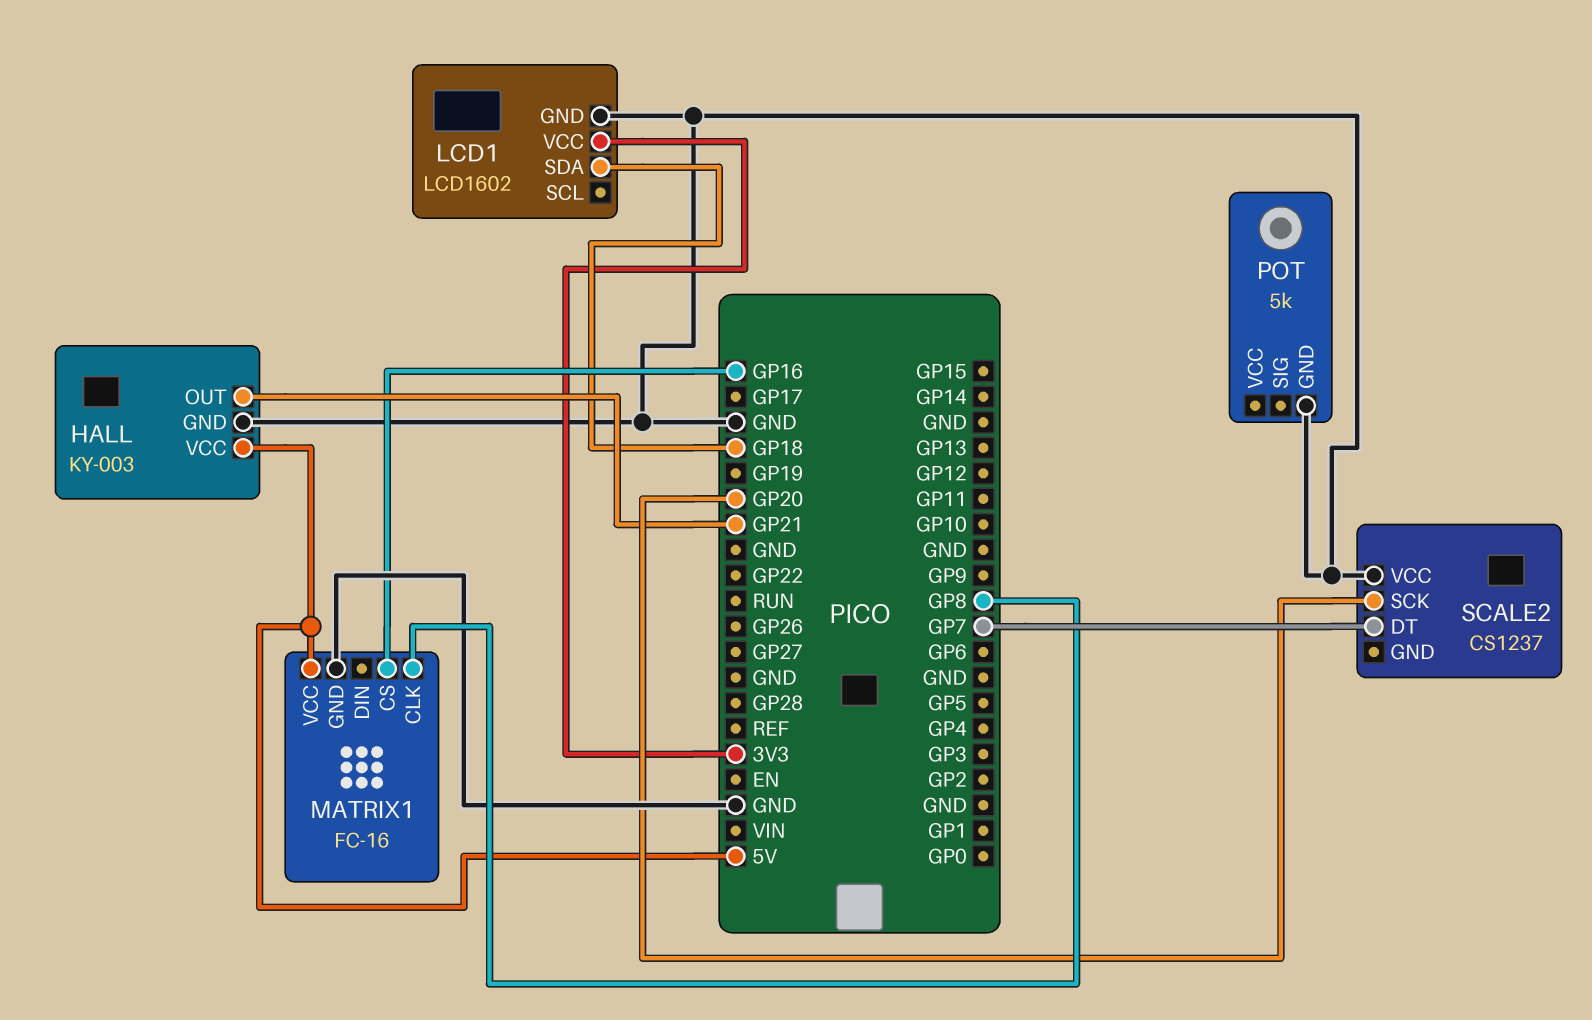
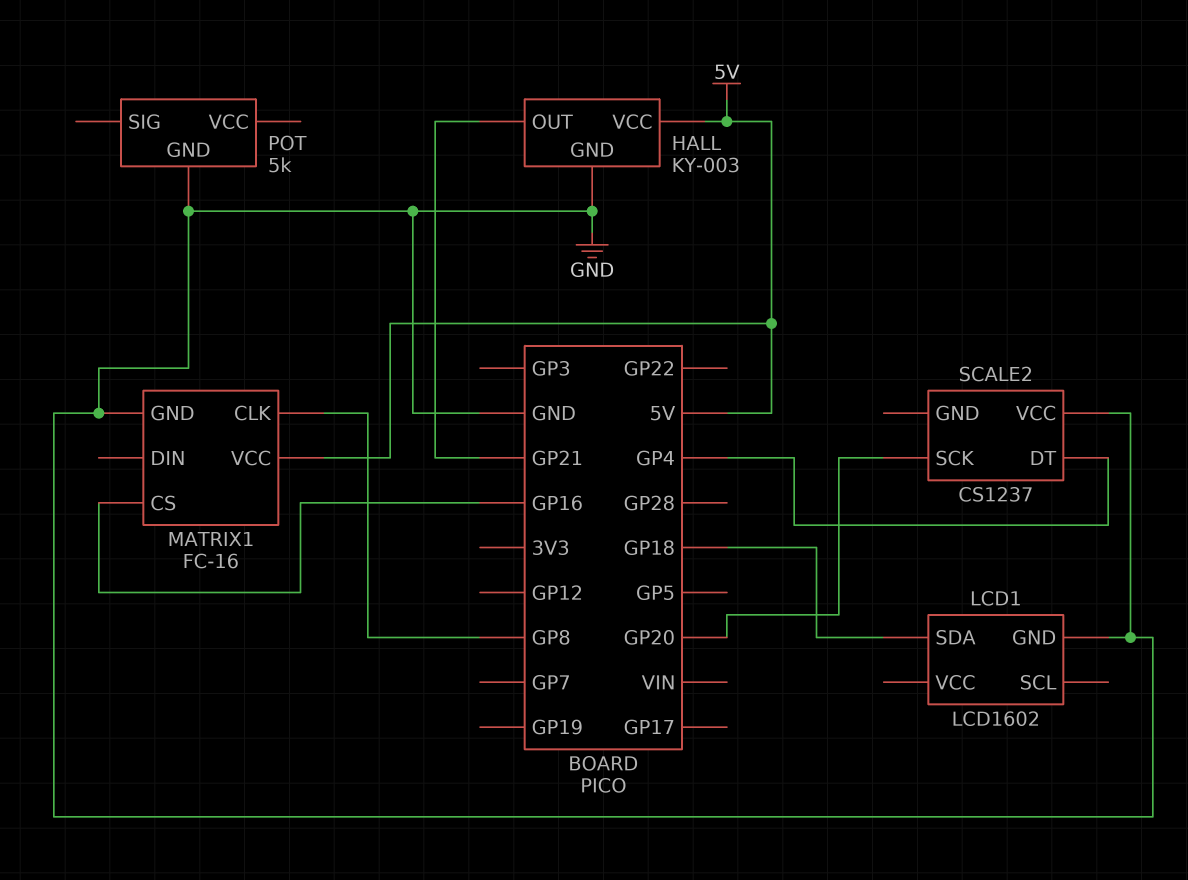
LCD1 pin VCC: 3V3 -> none
SCALE2 pin DT: GP7 -> GP4

